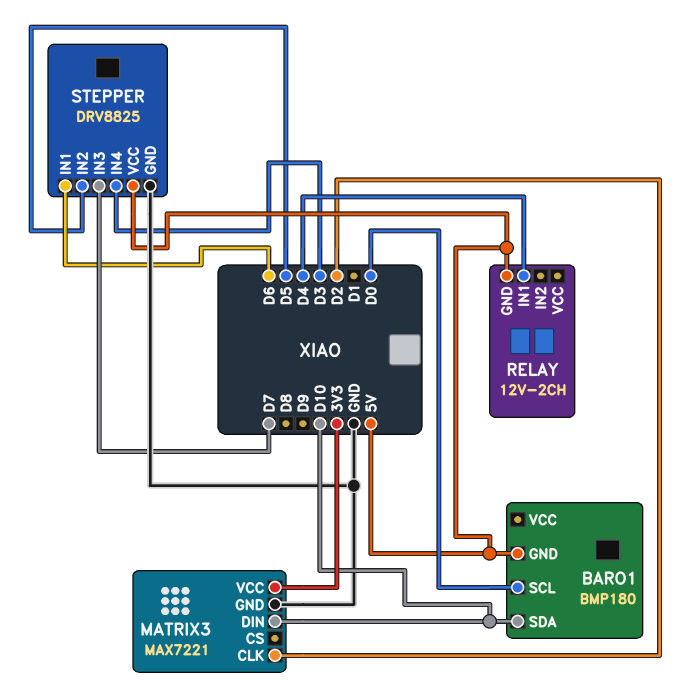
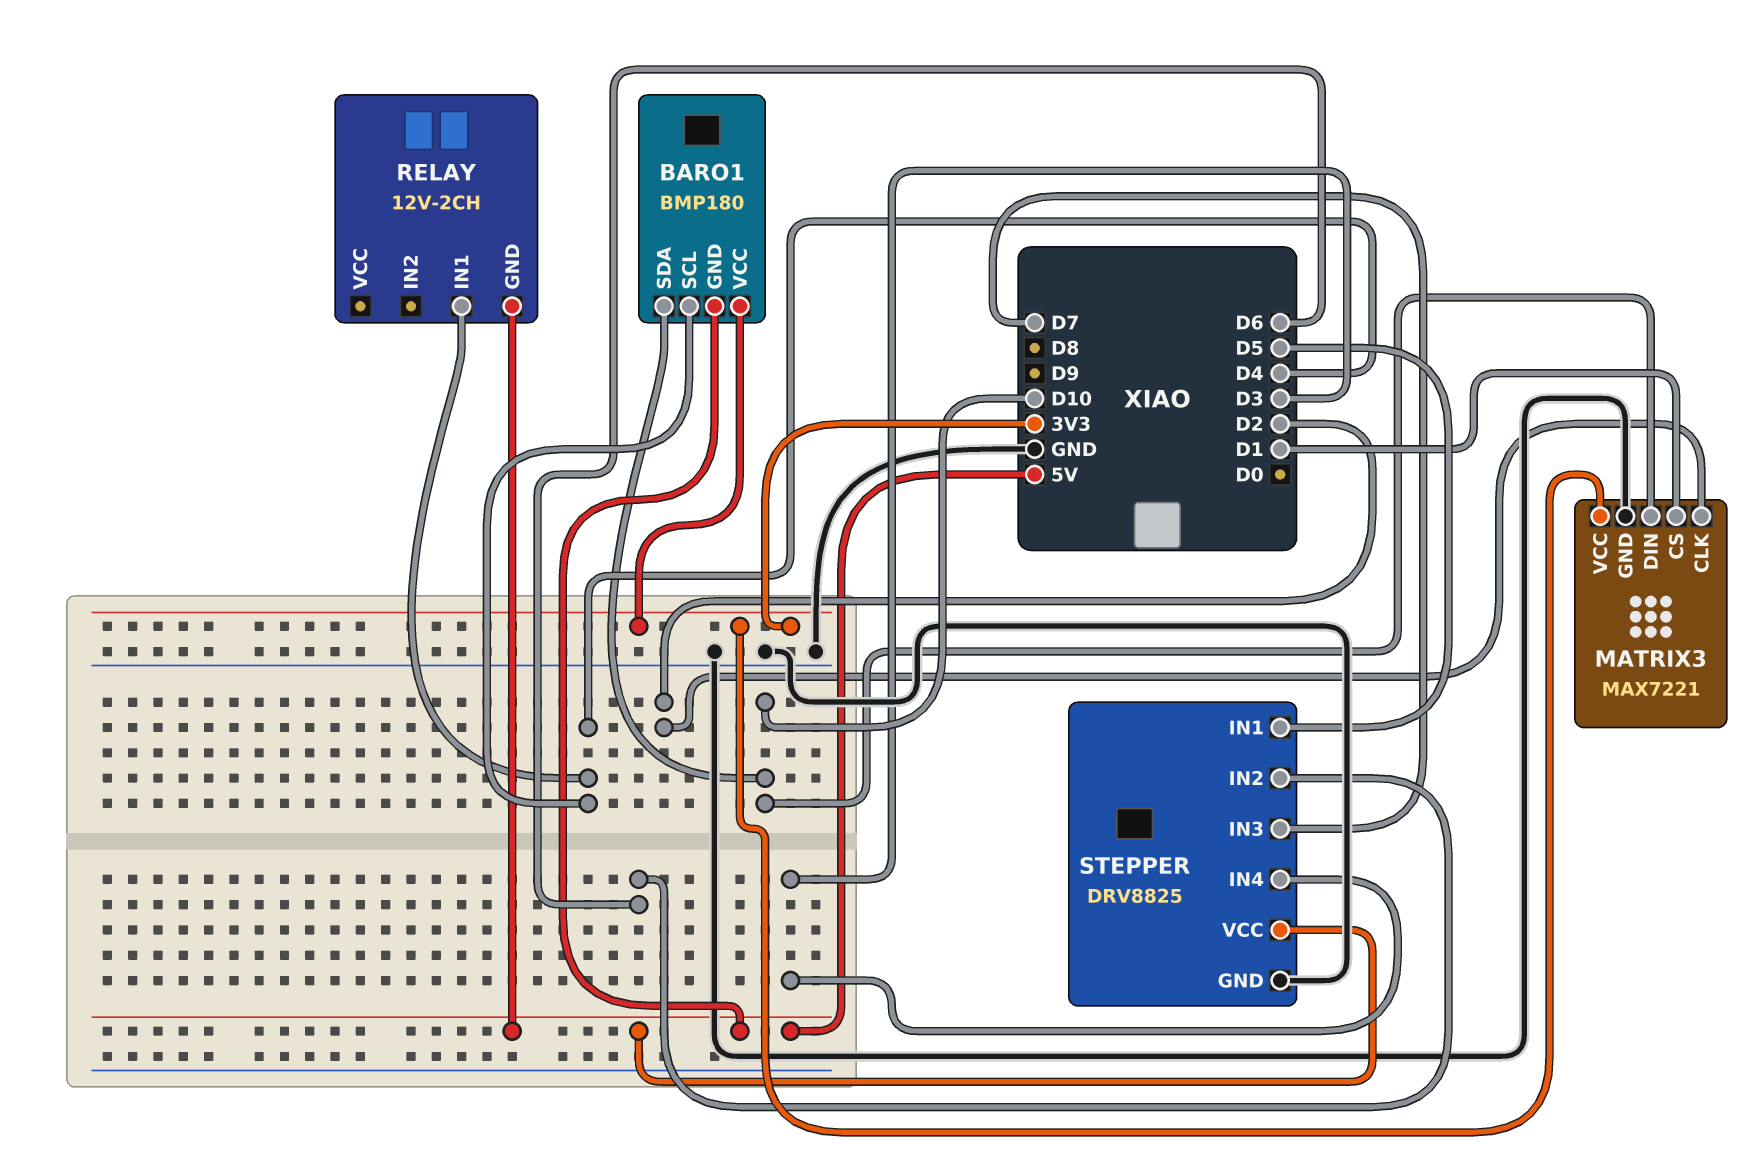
BARO1 pin SCL: D0 -> D4
BARO1 pin VCC: none -> 3V3
MATRIX3 pin CS: none -> D1
STEPPER pin IN1: D6 -> D5
STEPPER pin IN2: D5 -> D6

